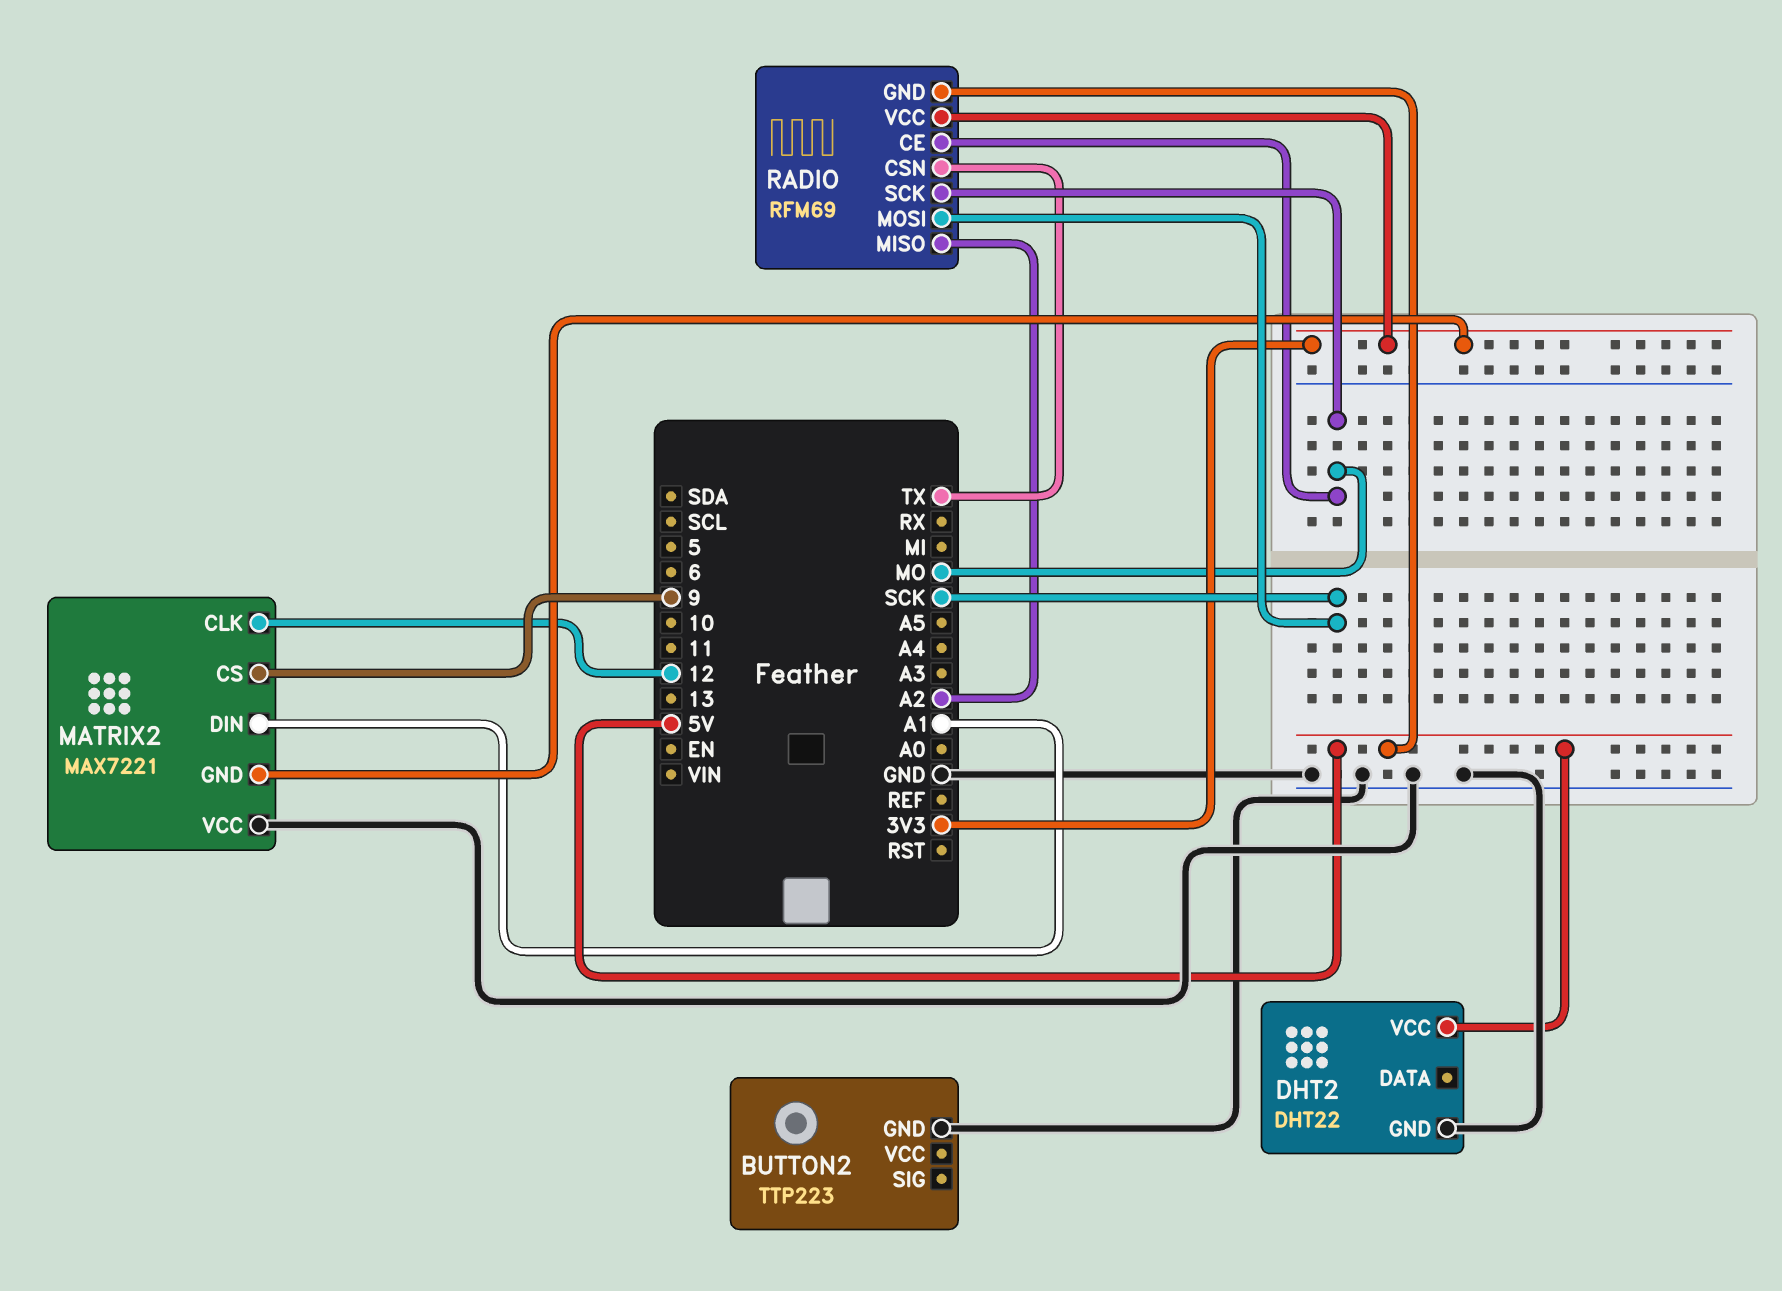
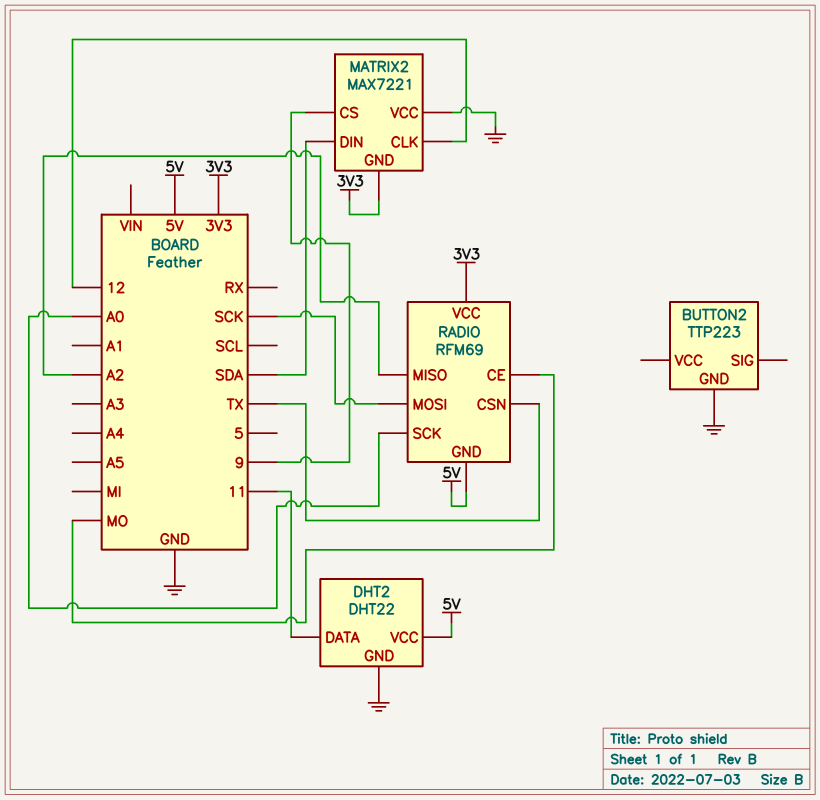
DHT2 pin DATA: none -> 11
MATRIX2 pin DIN: A1 -> SDA
RADIO pin SCK: MO -> A0

